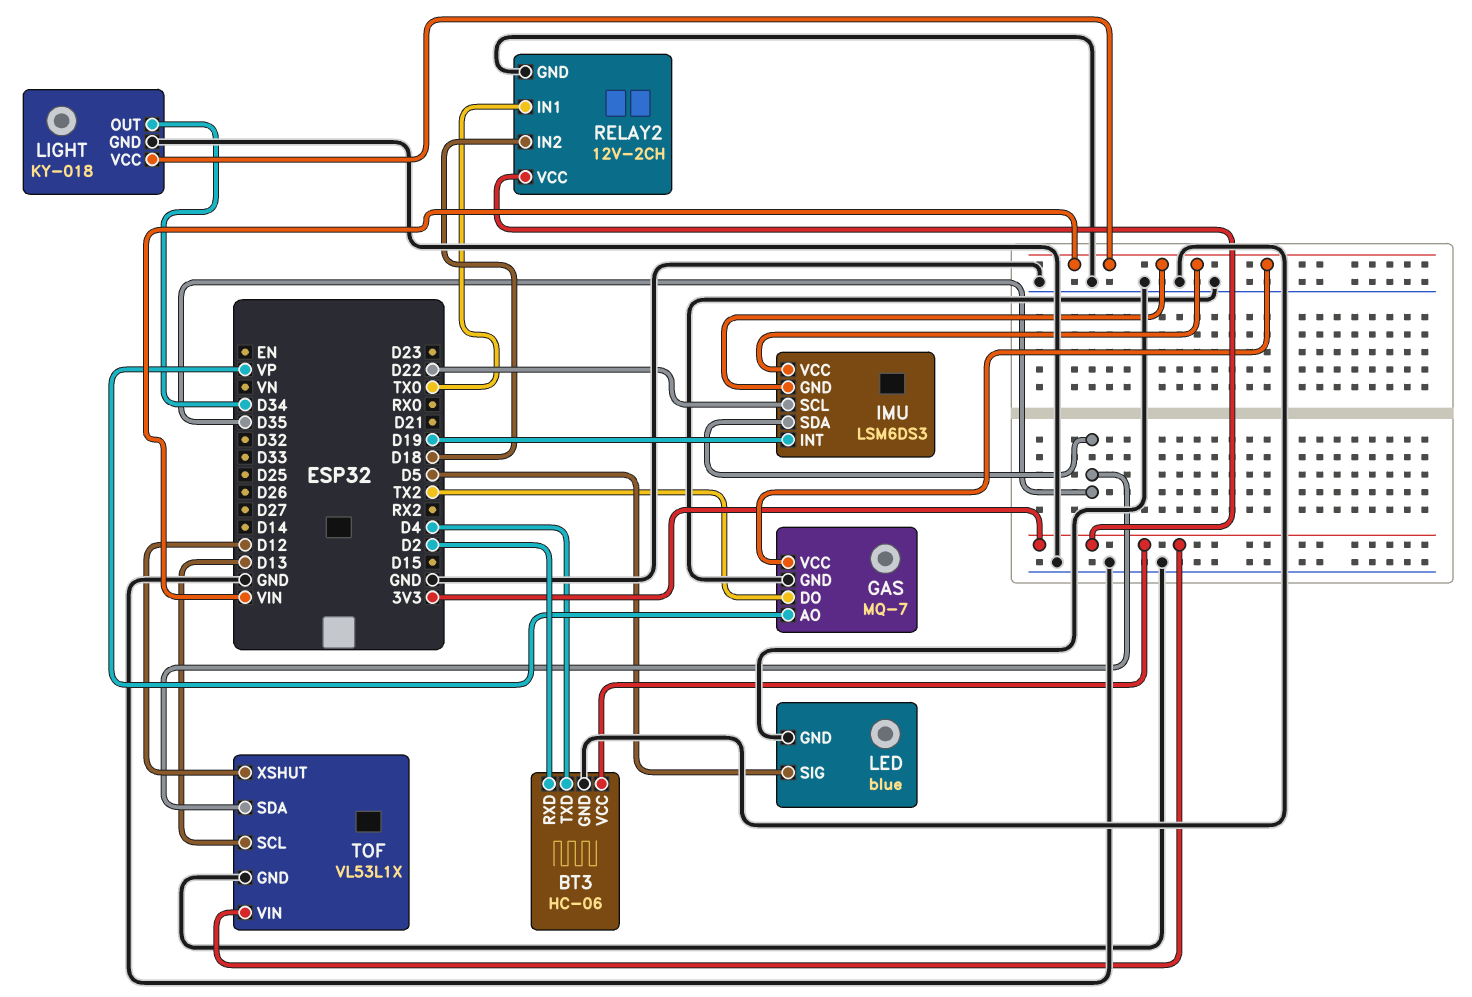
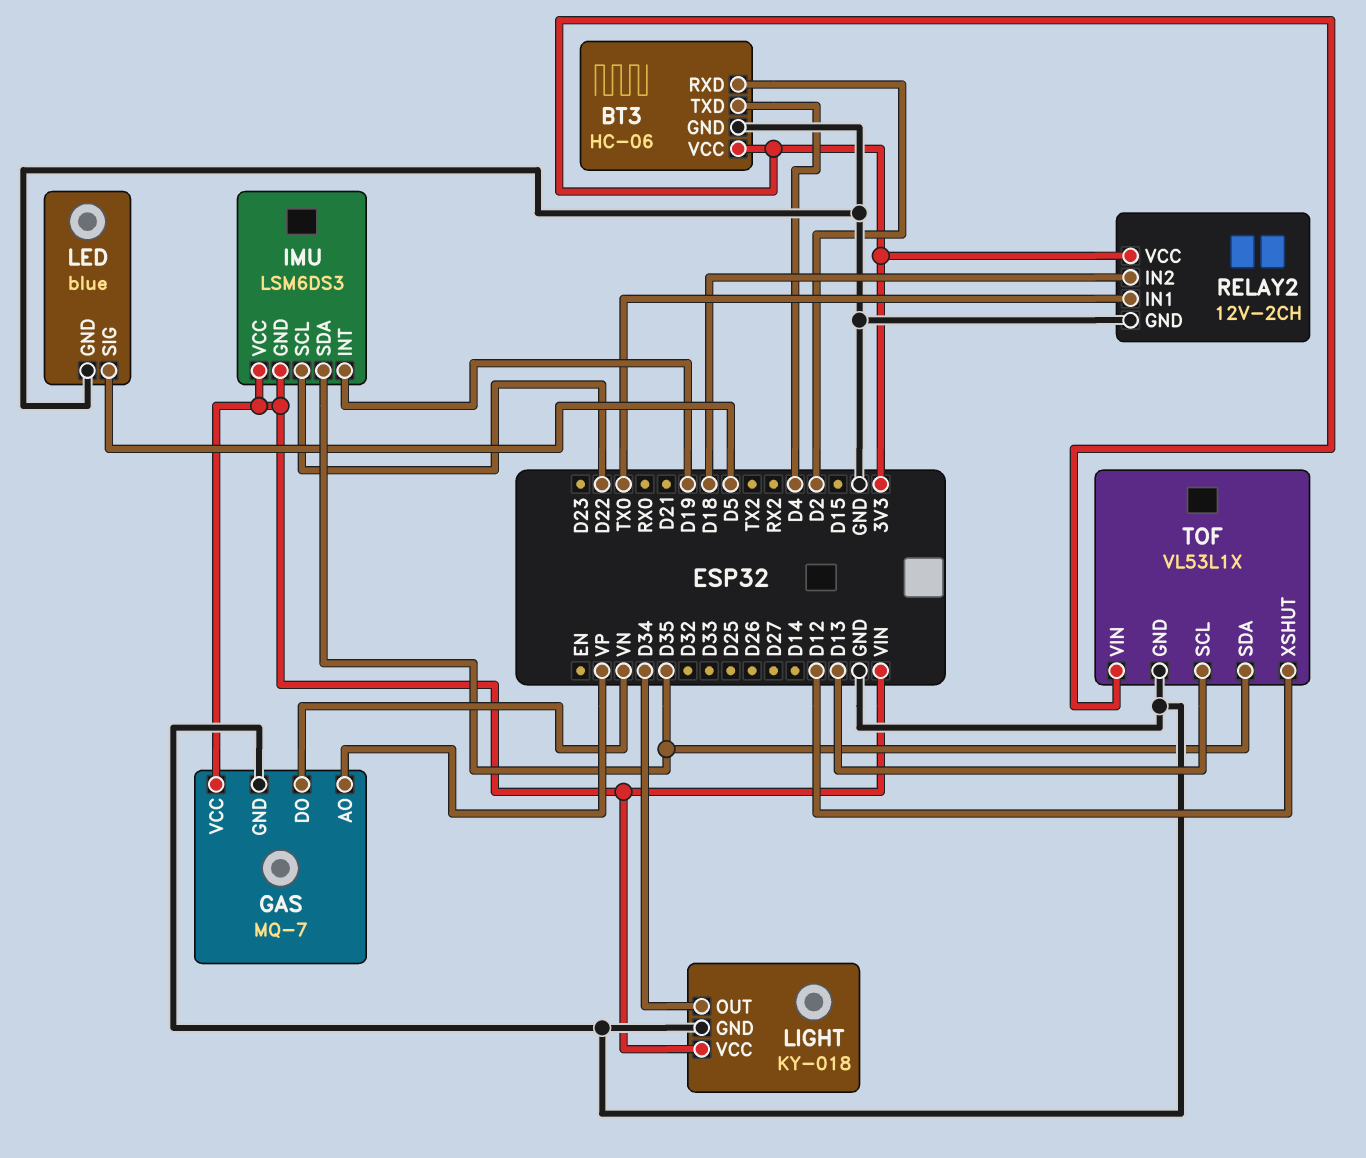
GAS pin DO: TX2 -> VN

